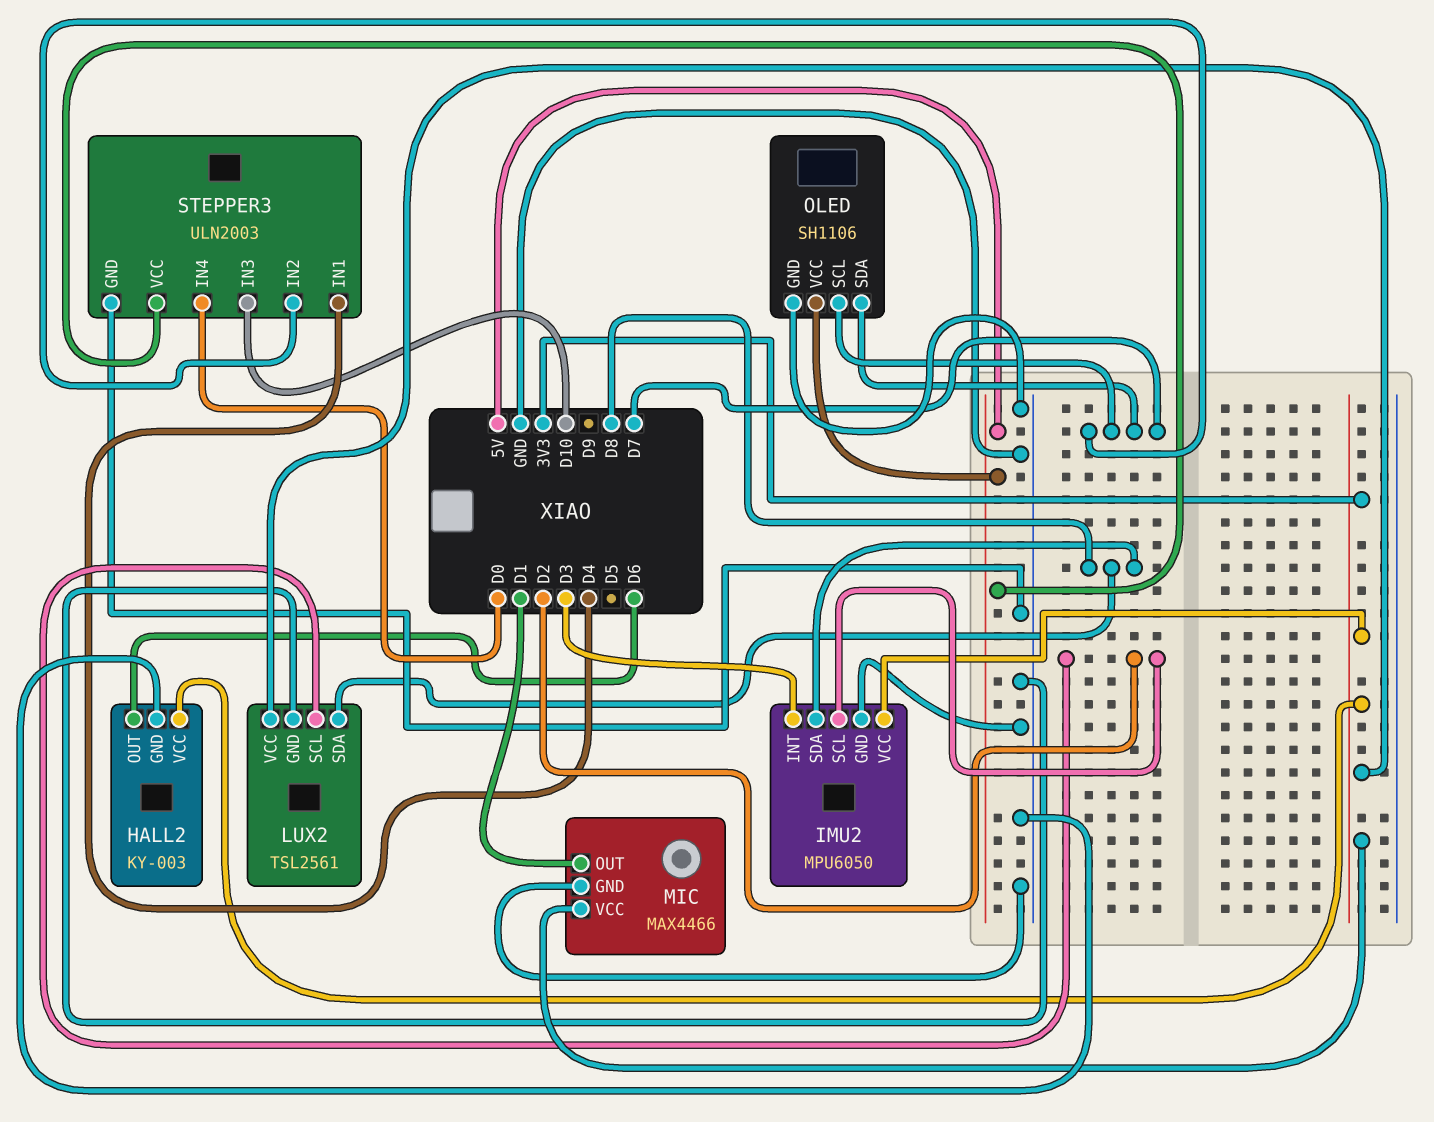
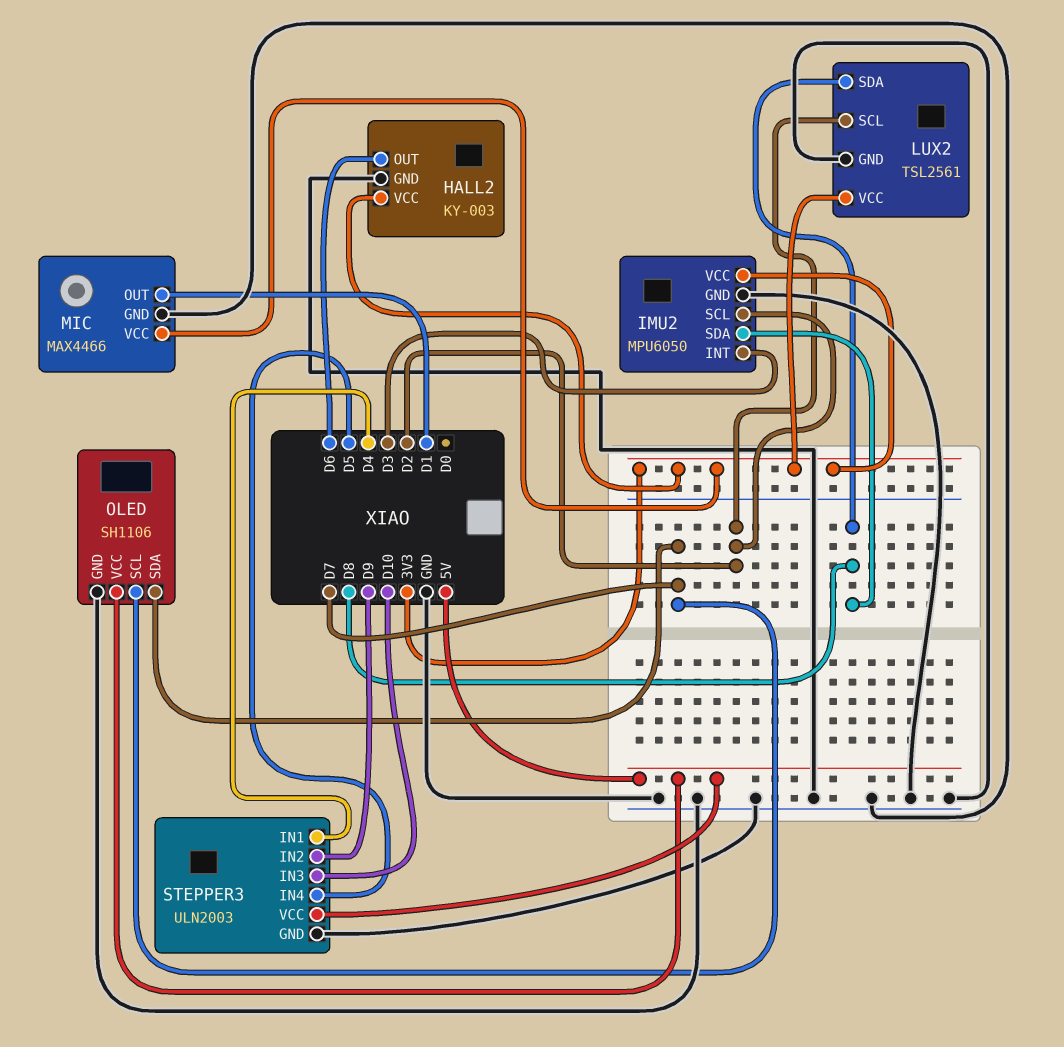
STEPPER3 pin IN2: D7 -> D9
STEPPER3 pin IN4: D0 -> D5

